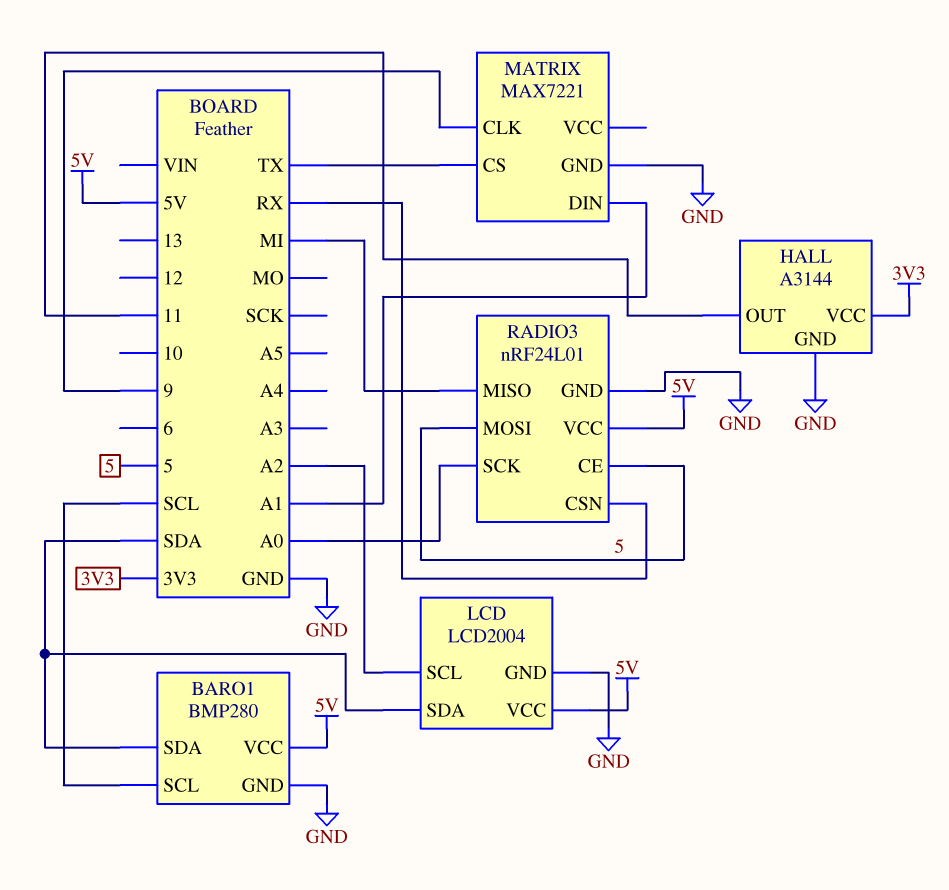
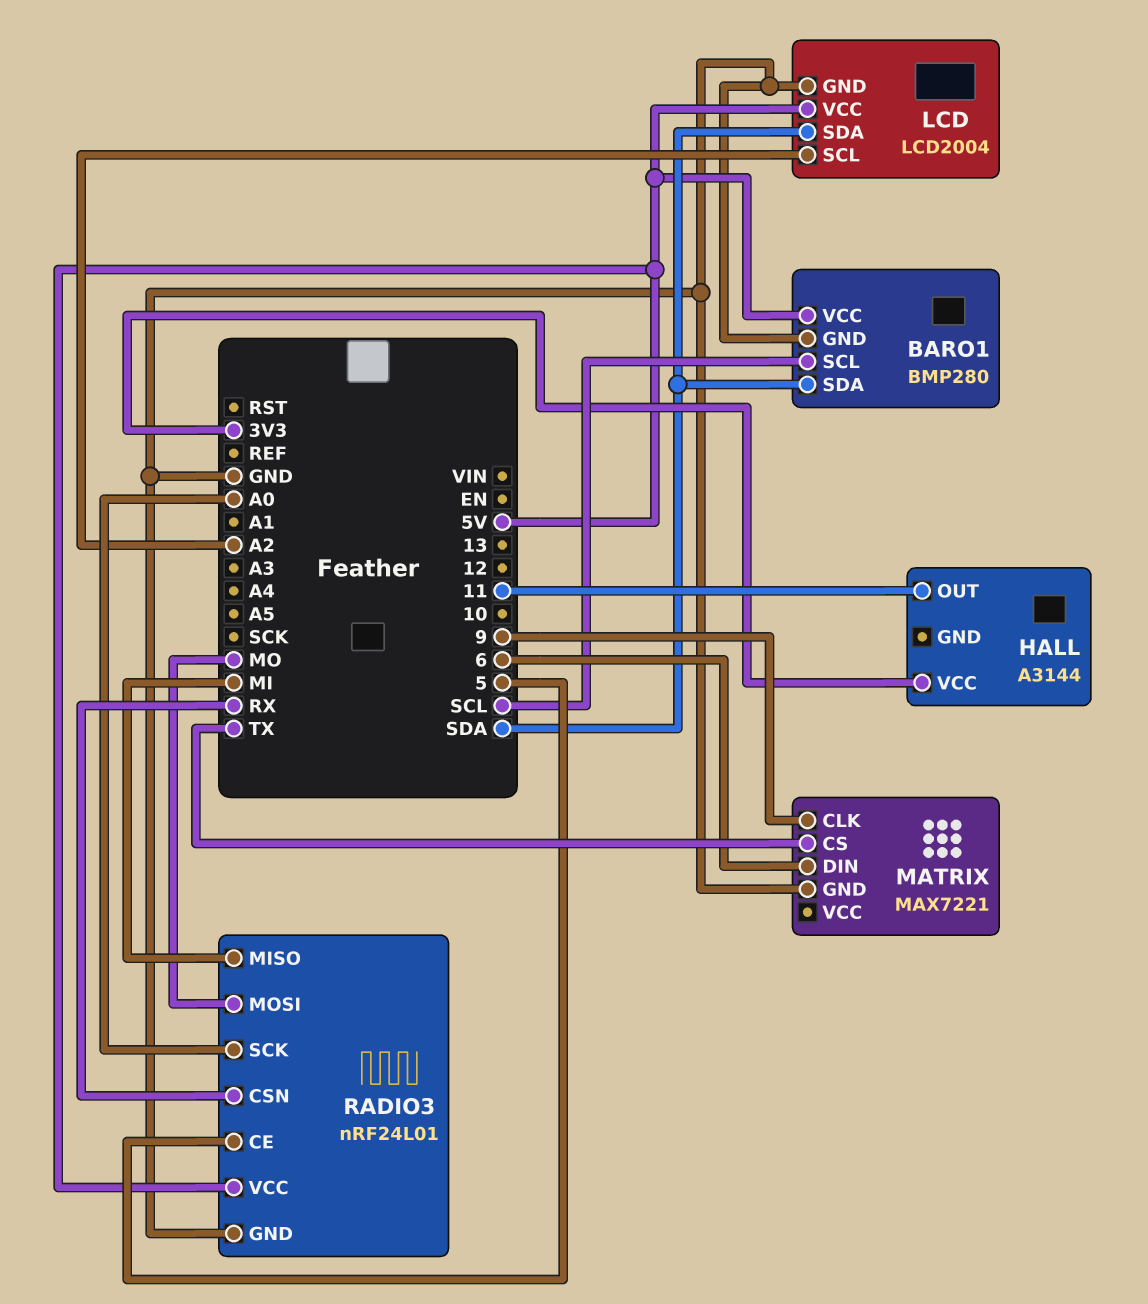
HALL pin GND: GND -> none
MATRIX pin DIN: A1 -> 6
RADIO3 pin MOSI: 5 -> MO

